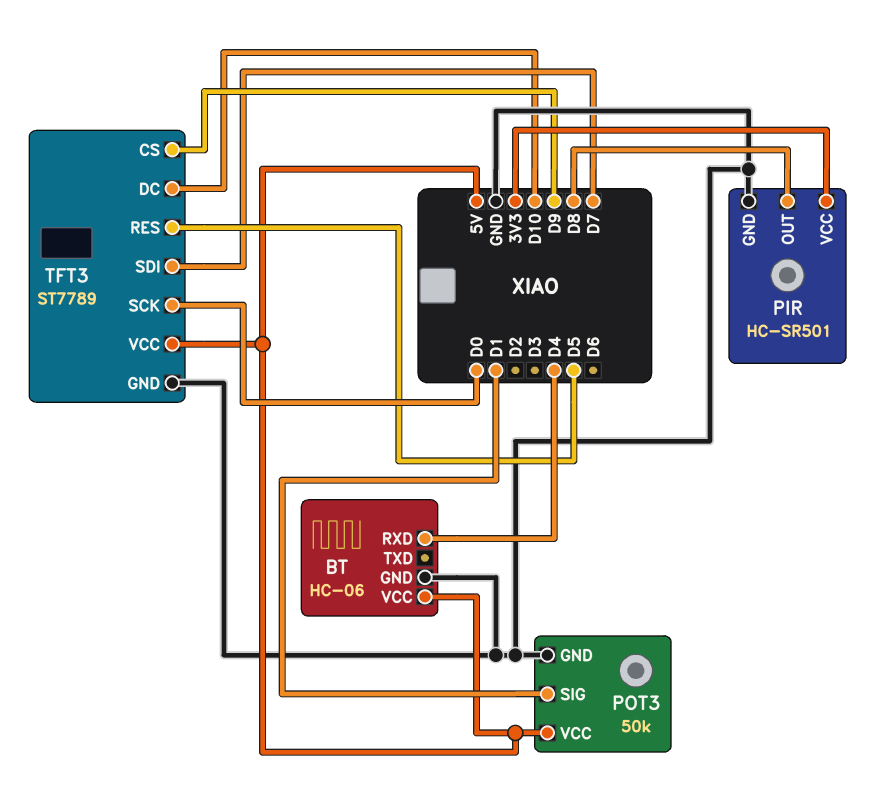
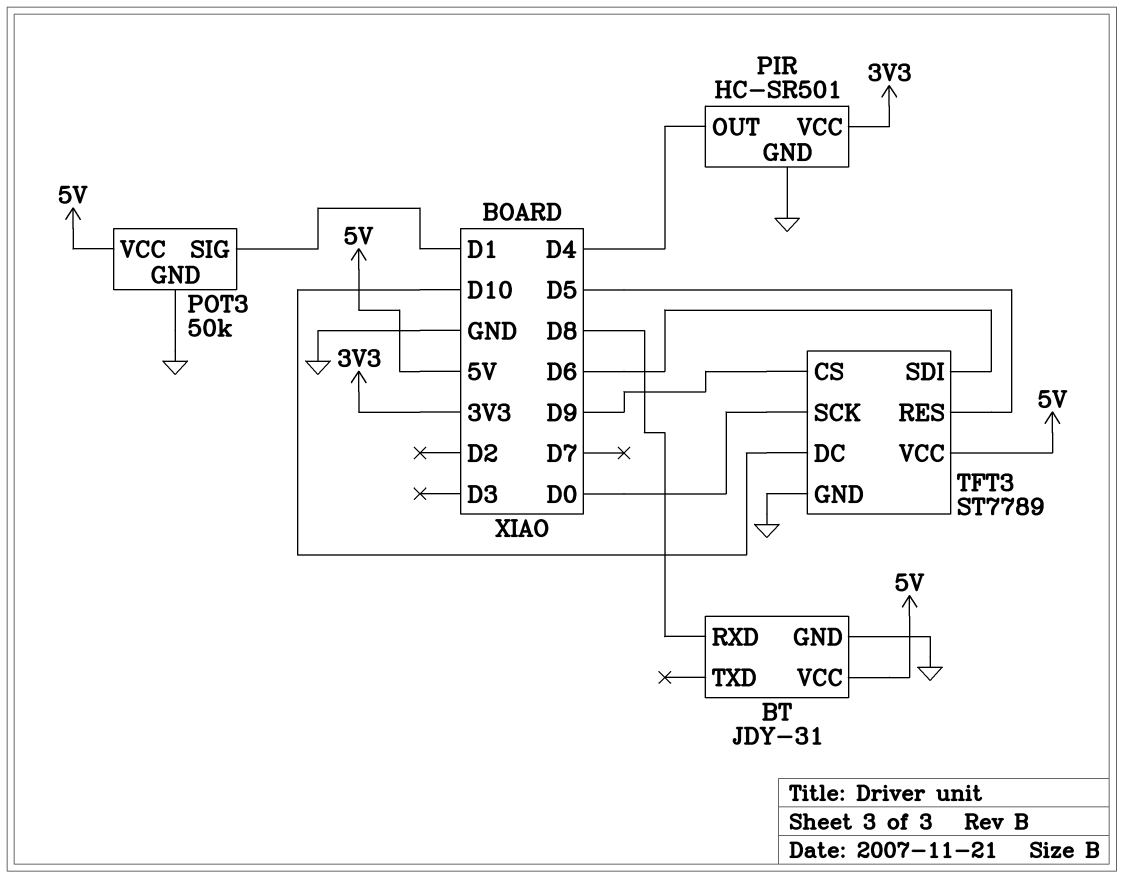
BT: HC-06 -> JDY-31
BT pin RXD: D4 -> D8
PIR pin OUT: D8 -> D4
TFT3 pin SDI: D7 -> D6

